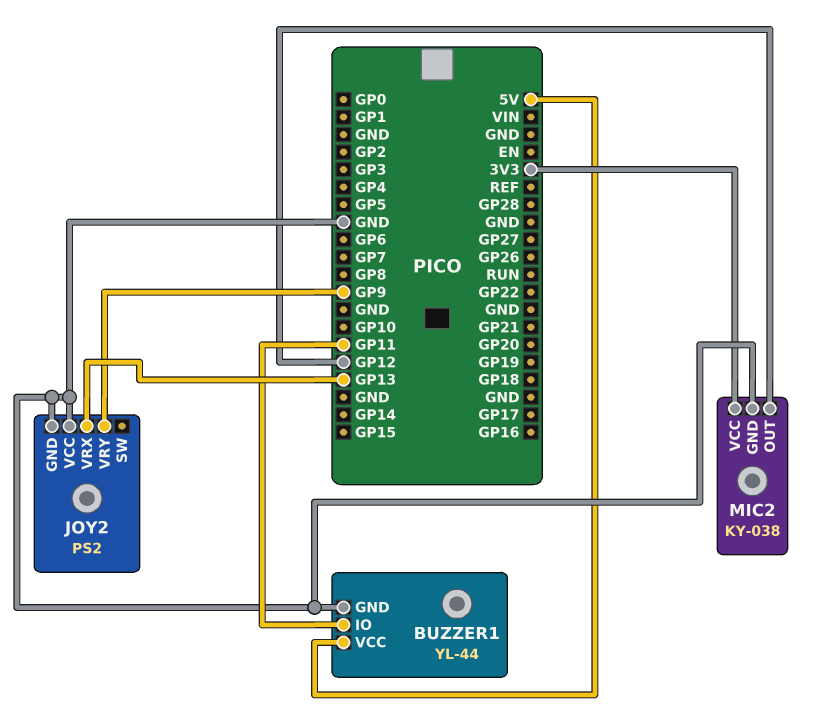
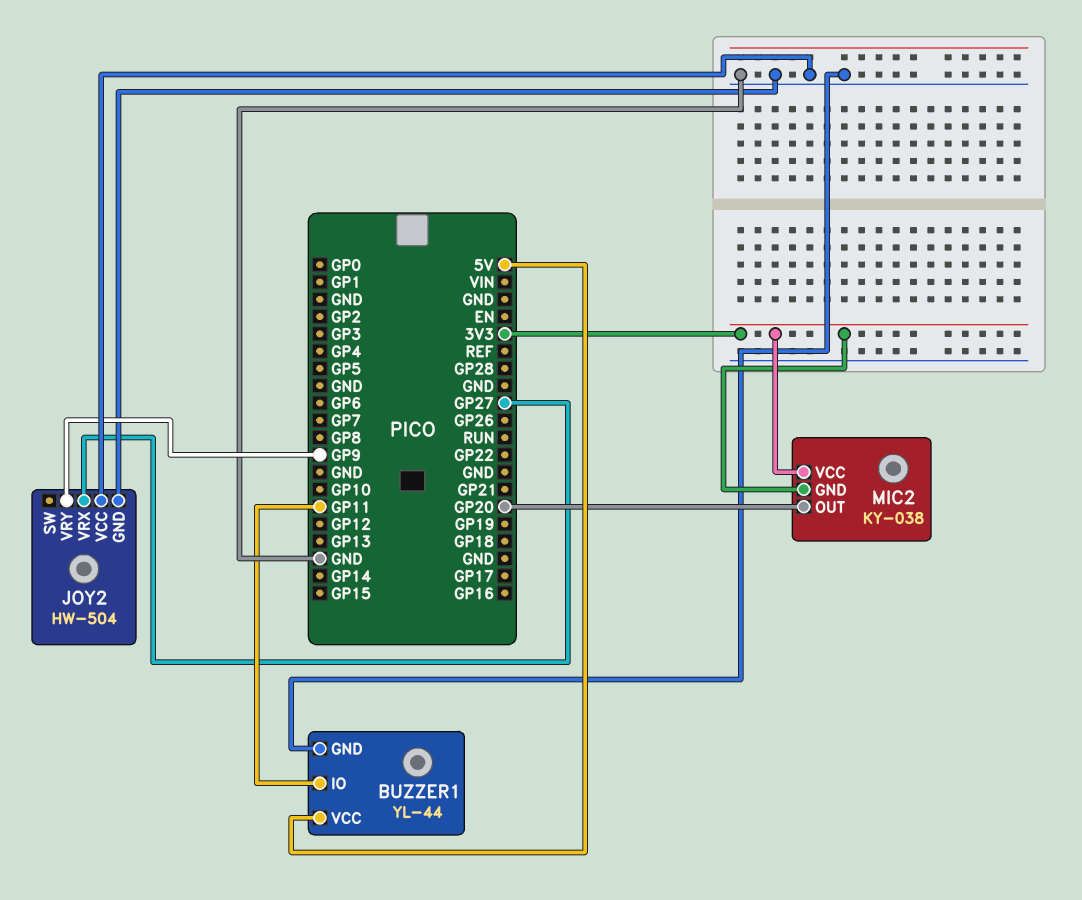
JOY2: PS2 -> HW-504
JOY2 pin VRX: GP13 -> GP27
MIC2 pin GND: GND -> 3V3
MIC2 pin OUT: GP12 -> GP20

